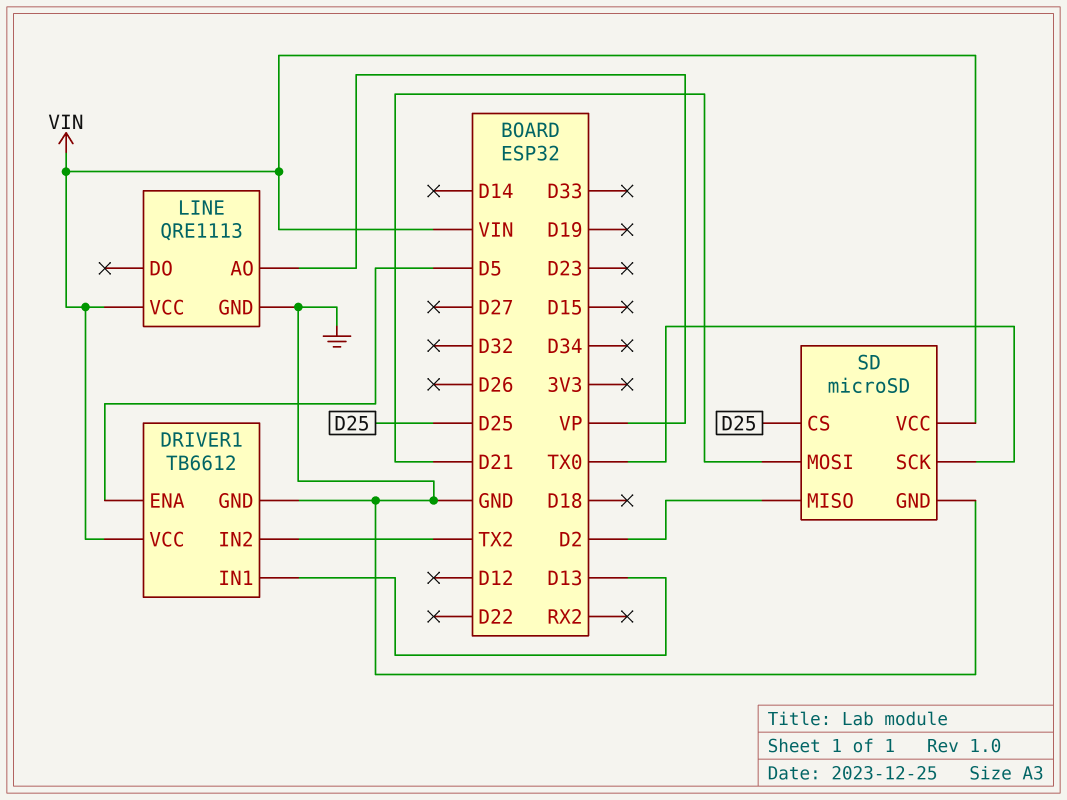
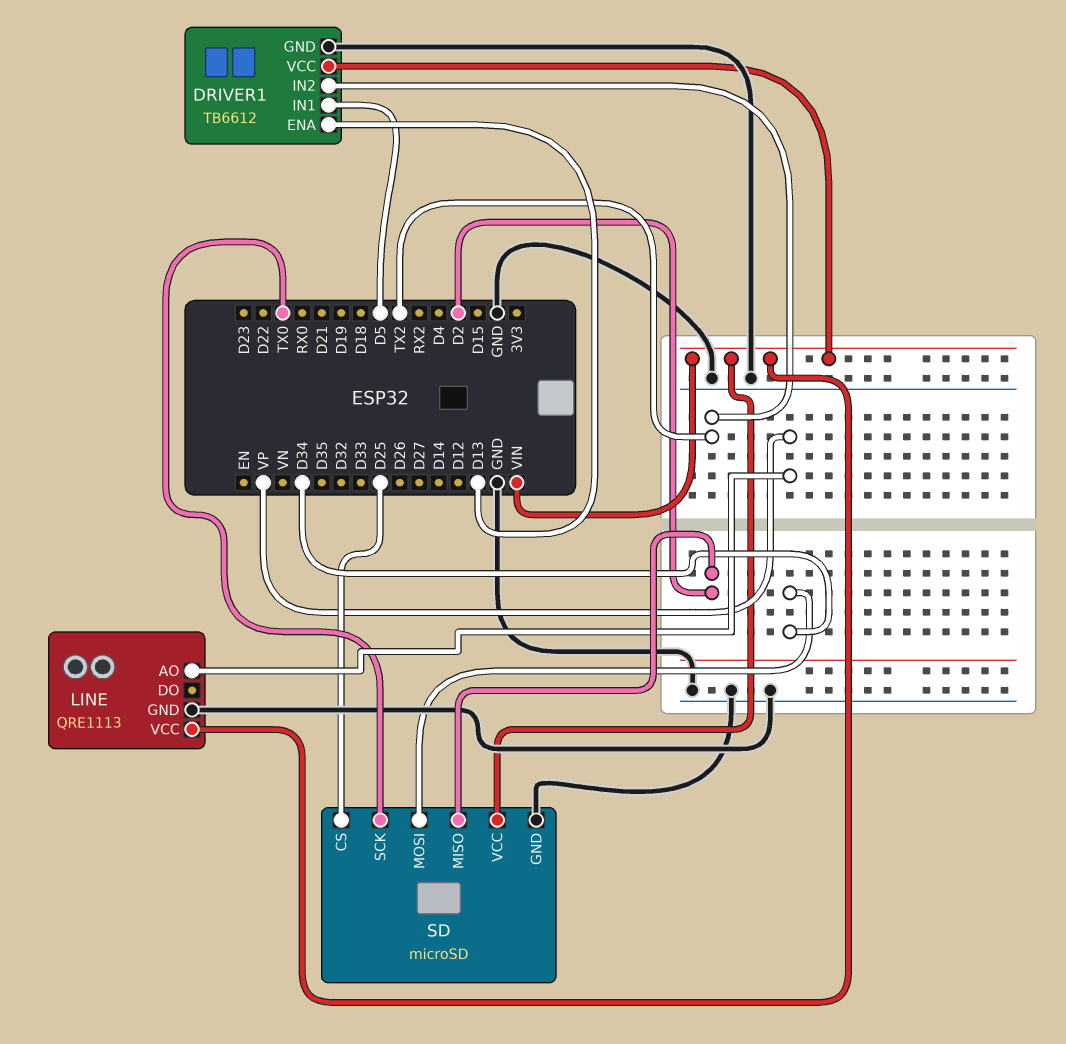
DRIVER1 pin ENA: D5 -> D13
DRIVER1 pin IN1: D13 -> D5
SD pin MOSI: D21 -> D34

